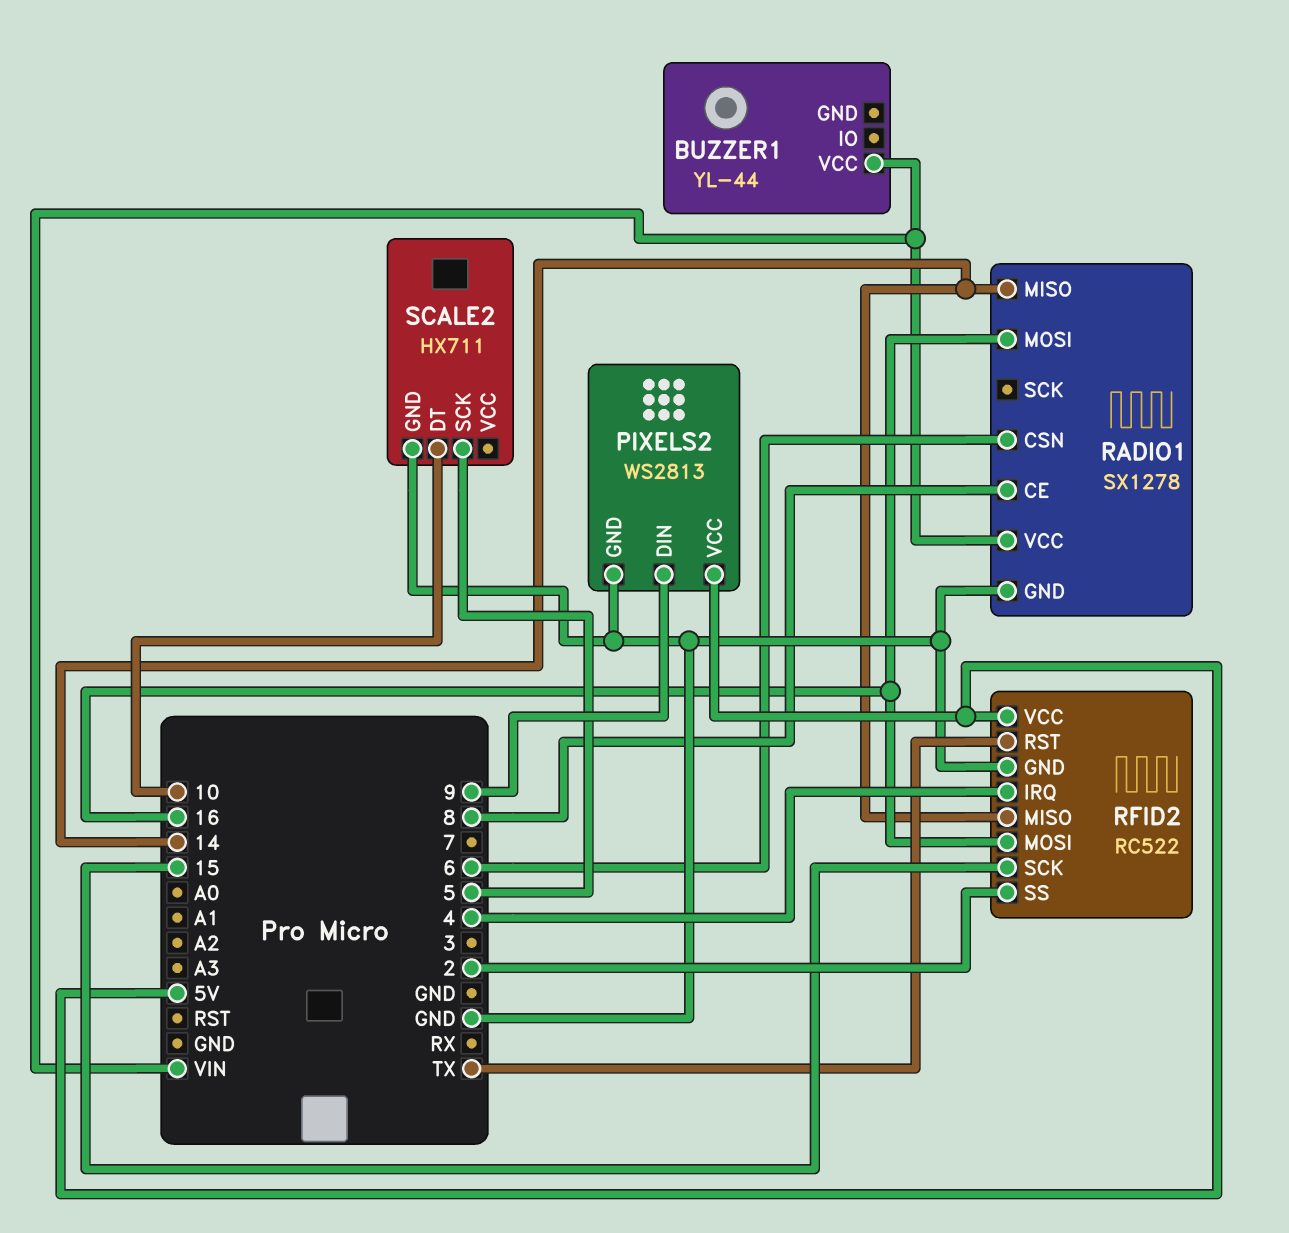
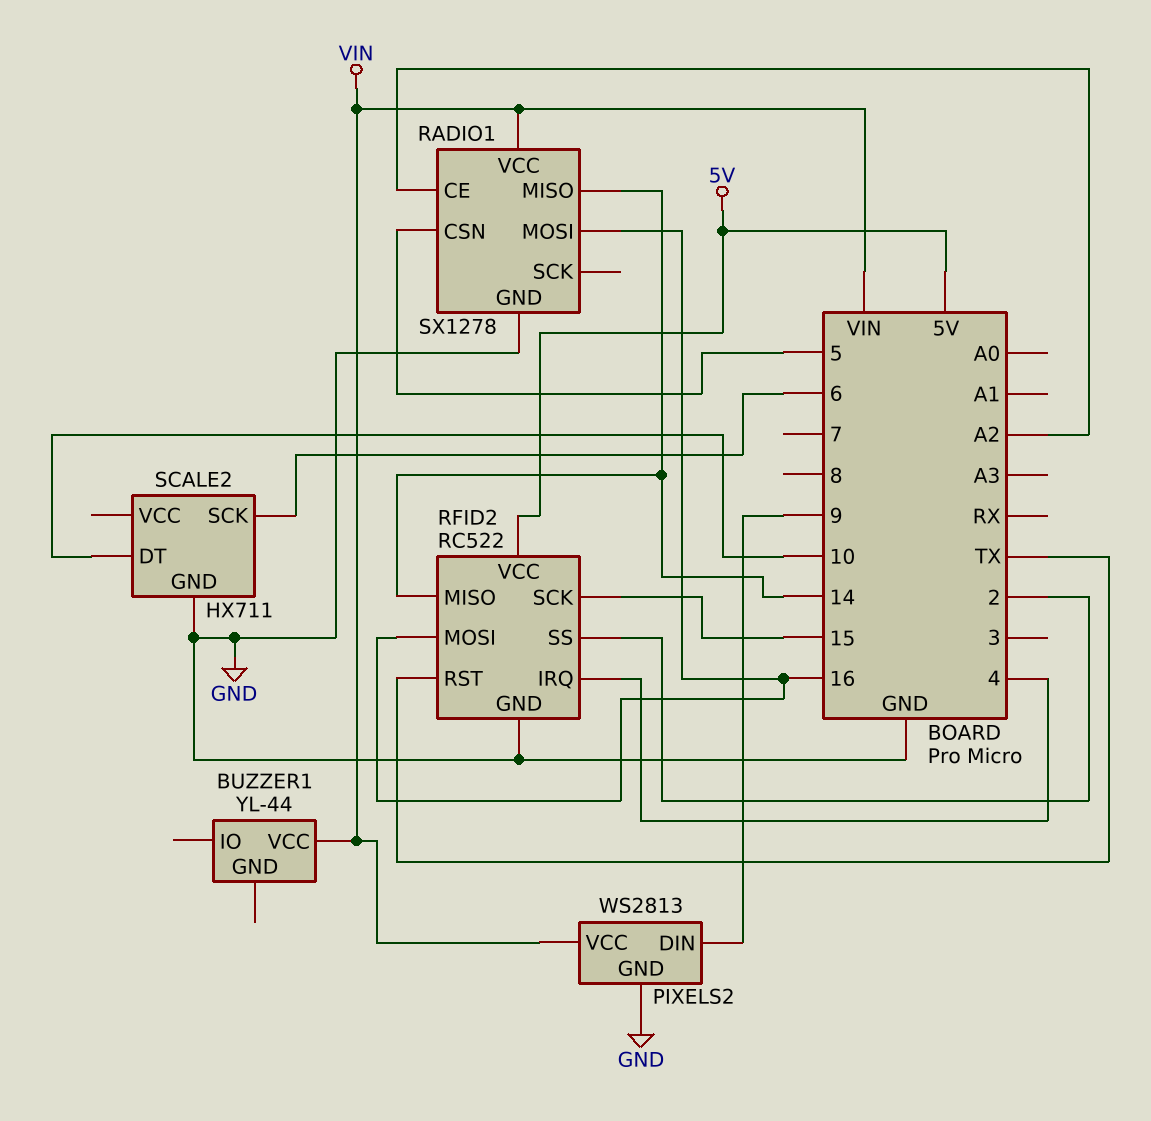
PIXELS2 pin VCC: 5V -> VIN
RADIO1 pin CE: 8 -> A2
RADIO1 pin CSN: 6 -> 5
SCALE2 pin SCK: 5 -> 6

